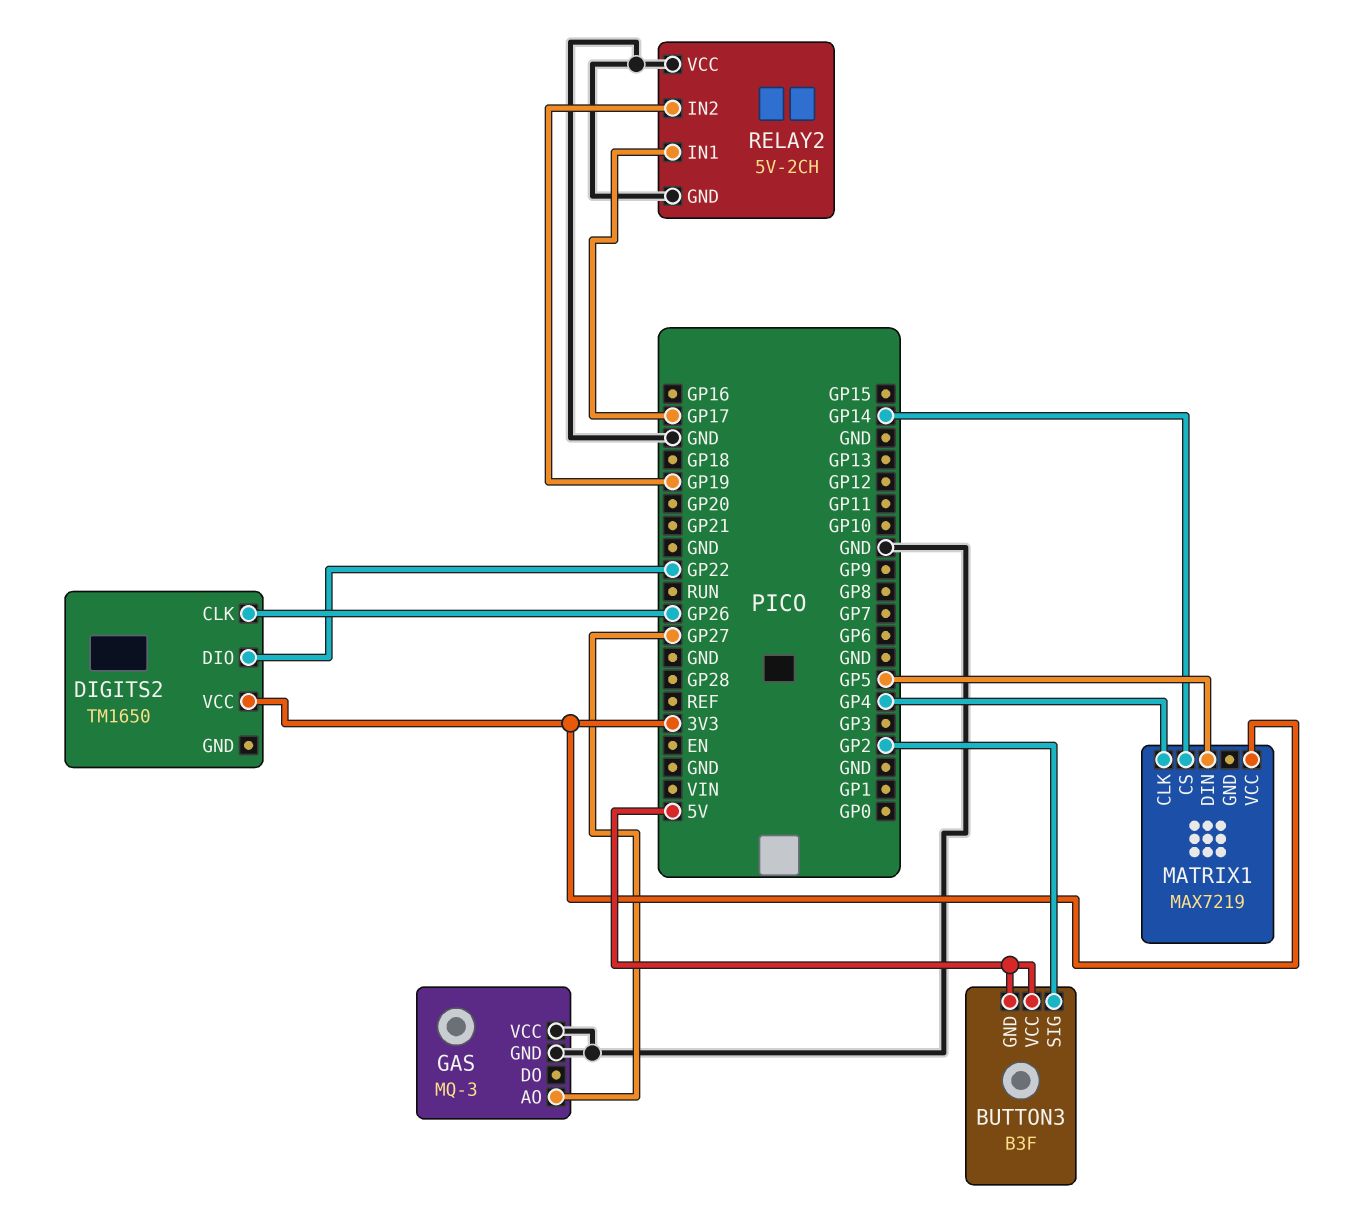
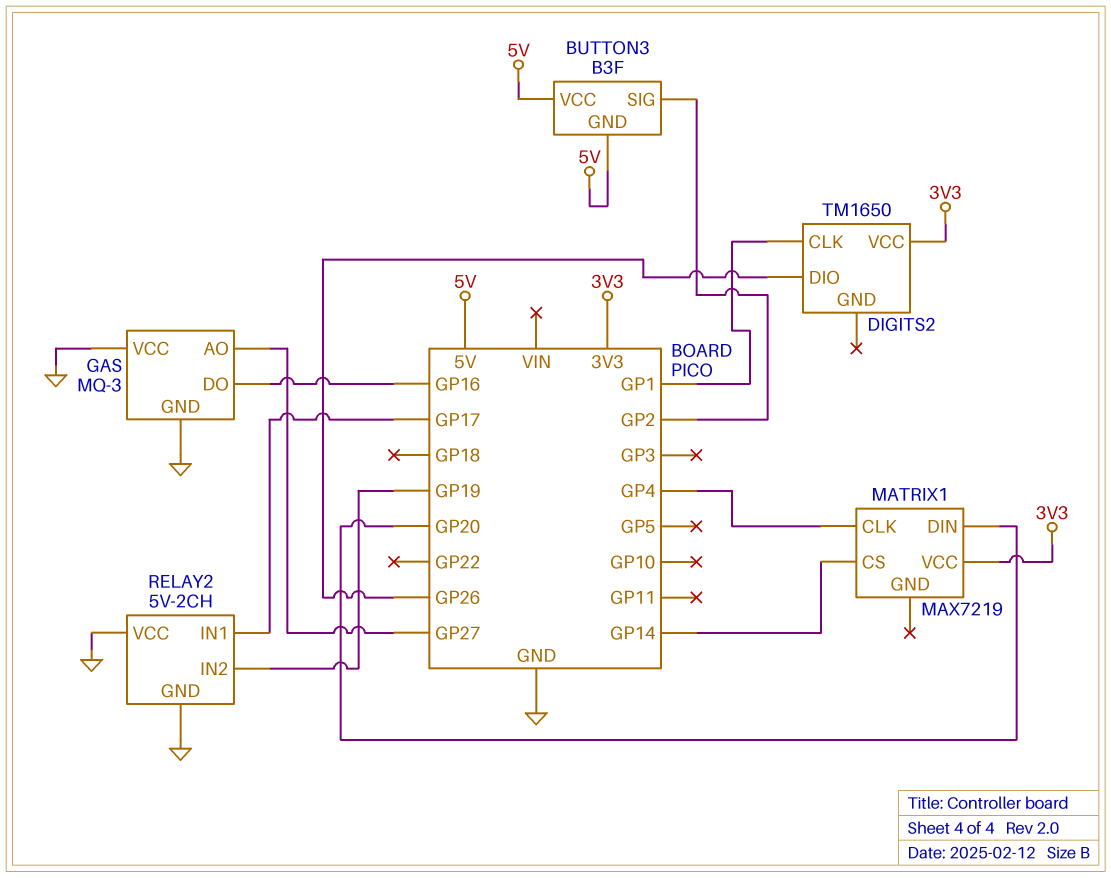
DIGITS2 pin CLK: GP26 -> GP1
DIGITS2 pin DIO: GP22 -> GP26
GAS pin DO: none -> GP16
MATRIX1 pin DIN: GP5 -> GP20

